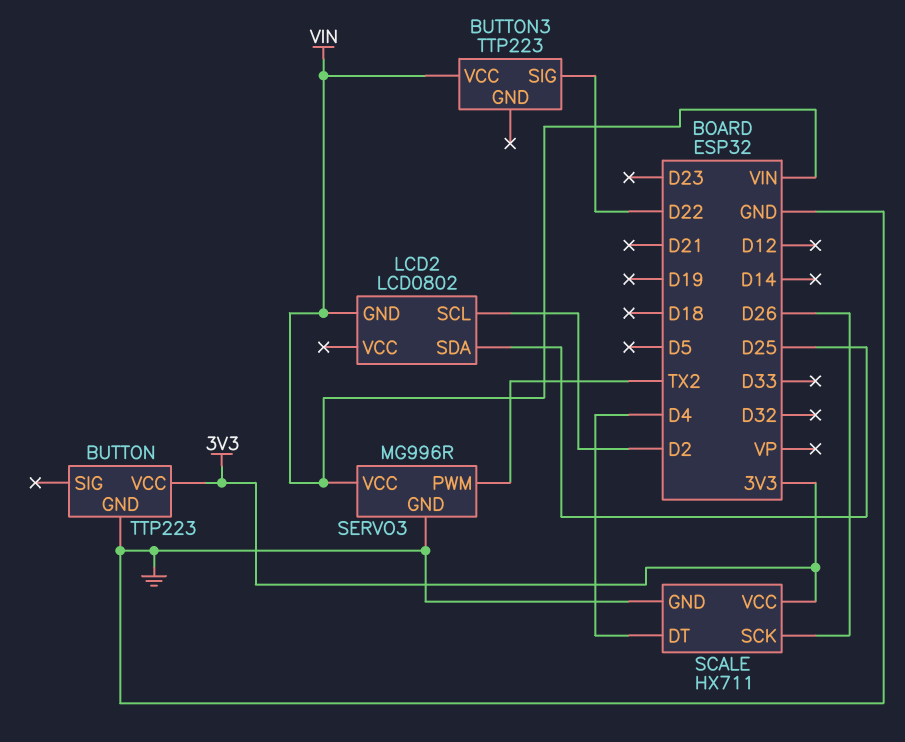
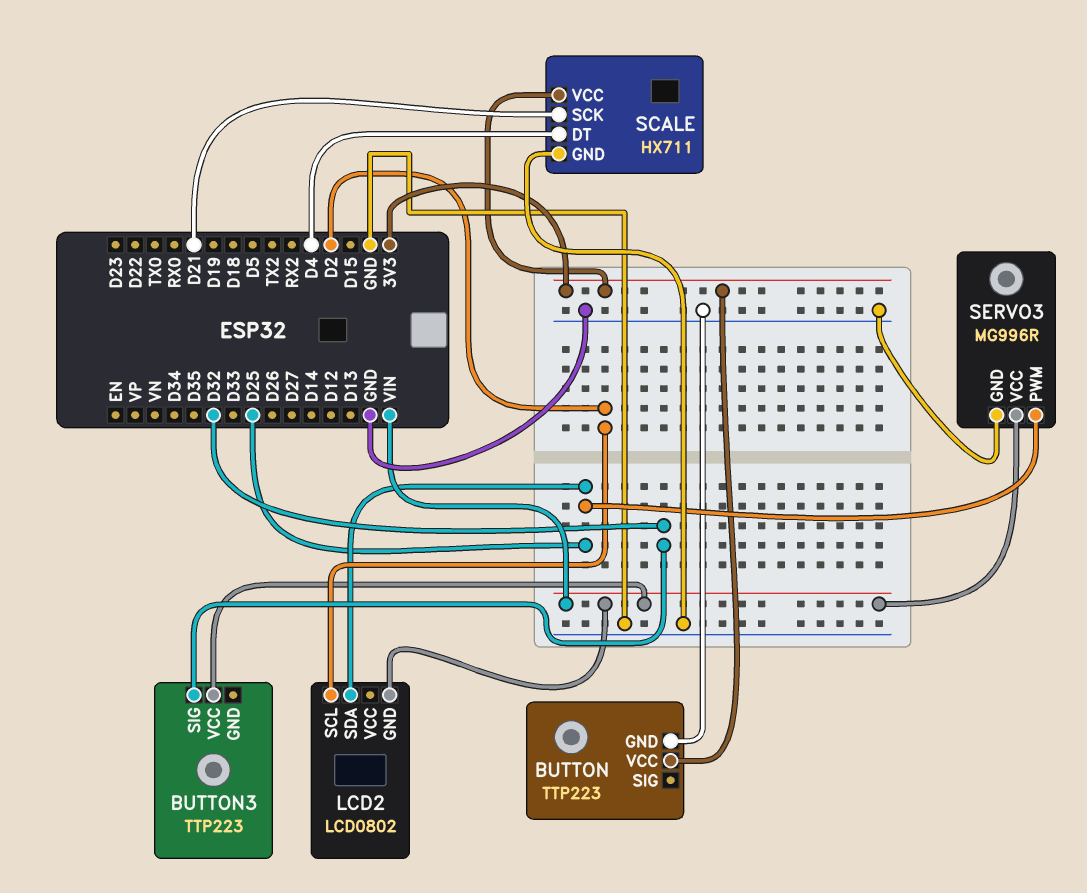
BUTTON3 pin SIG: D22 -> D32
SCALE pin SCK: D26 -> D21
SERVO3 pin PWM: TX2 -> D25

